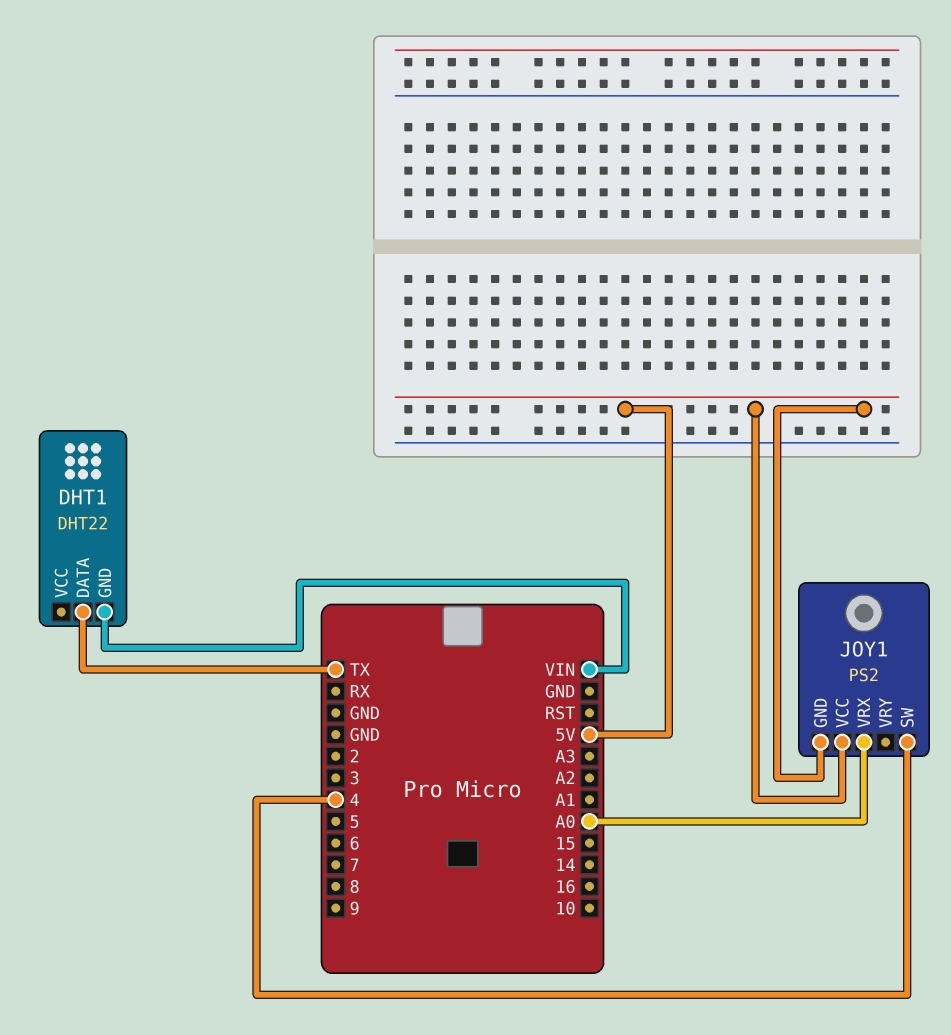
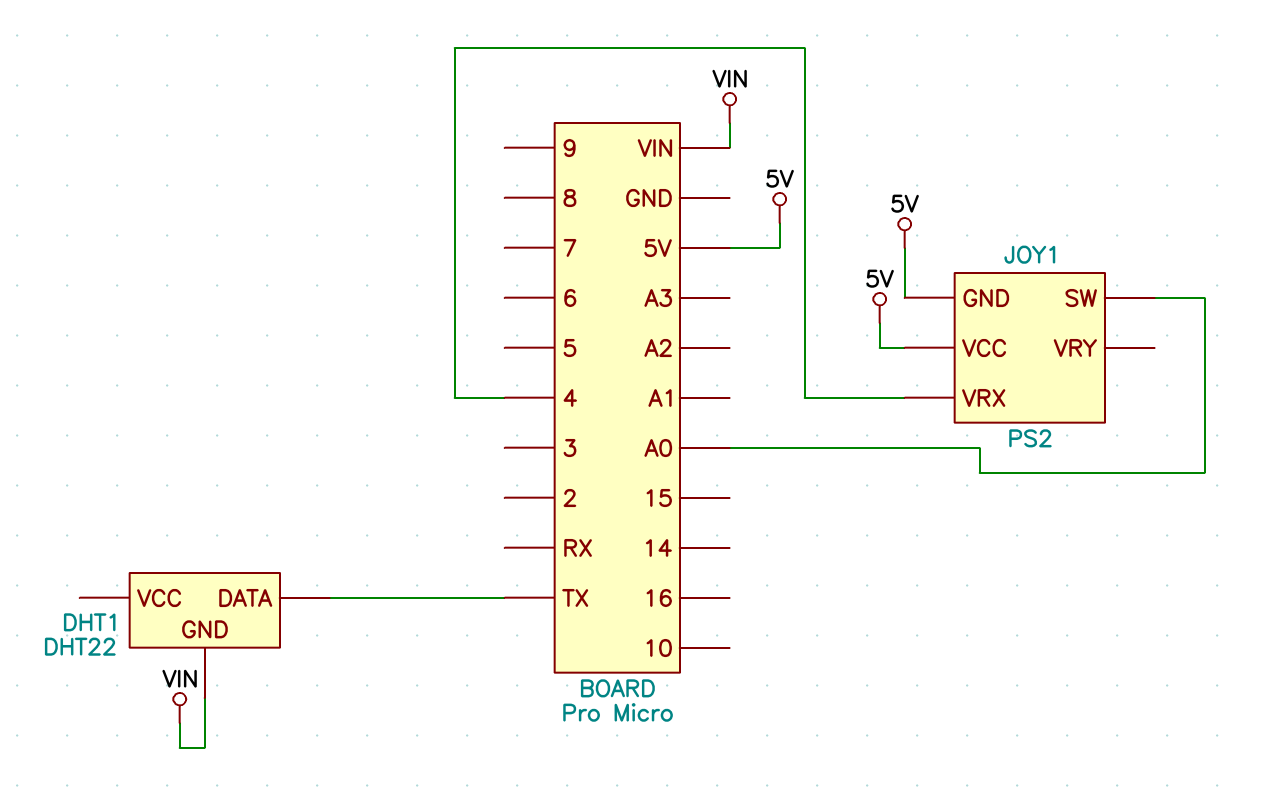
JOY1 pin SW: 4 -> A0
JOY1 pin VRX: A0 -> 4

